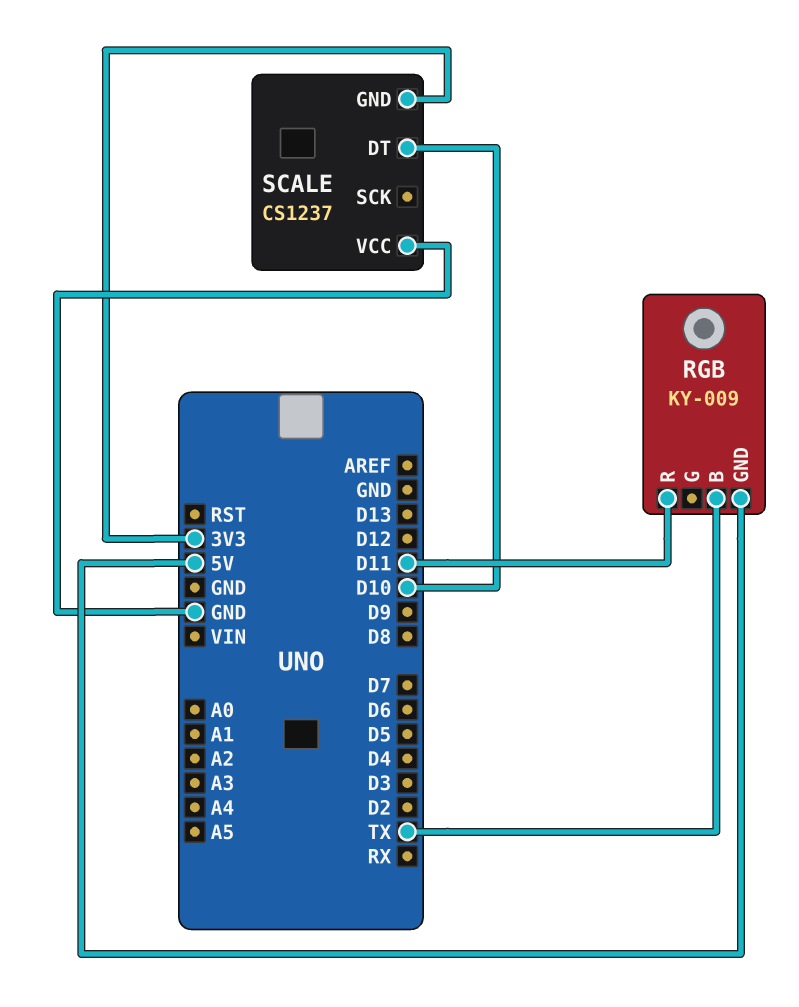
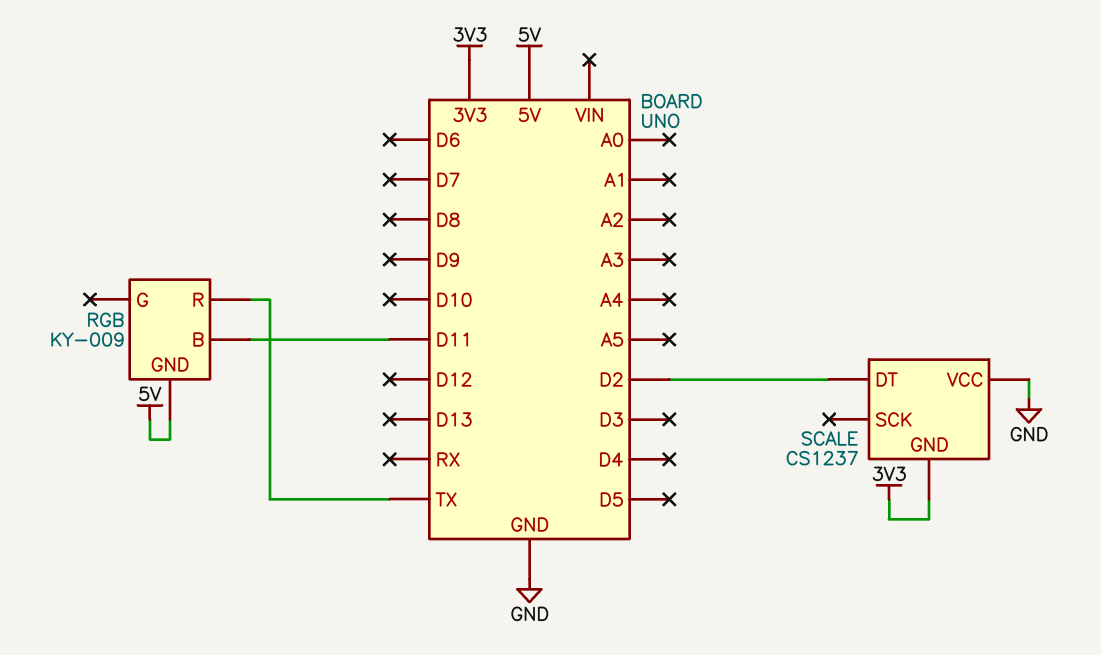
RGB pin B: TX -> D11
RGB pin R: D11 -> TX
SCALE pin DT: D10 -> D2

